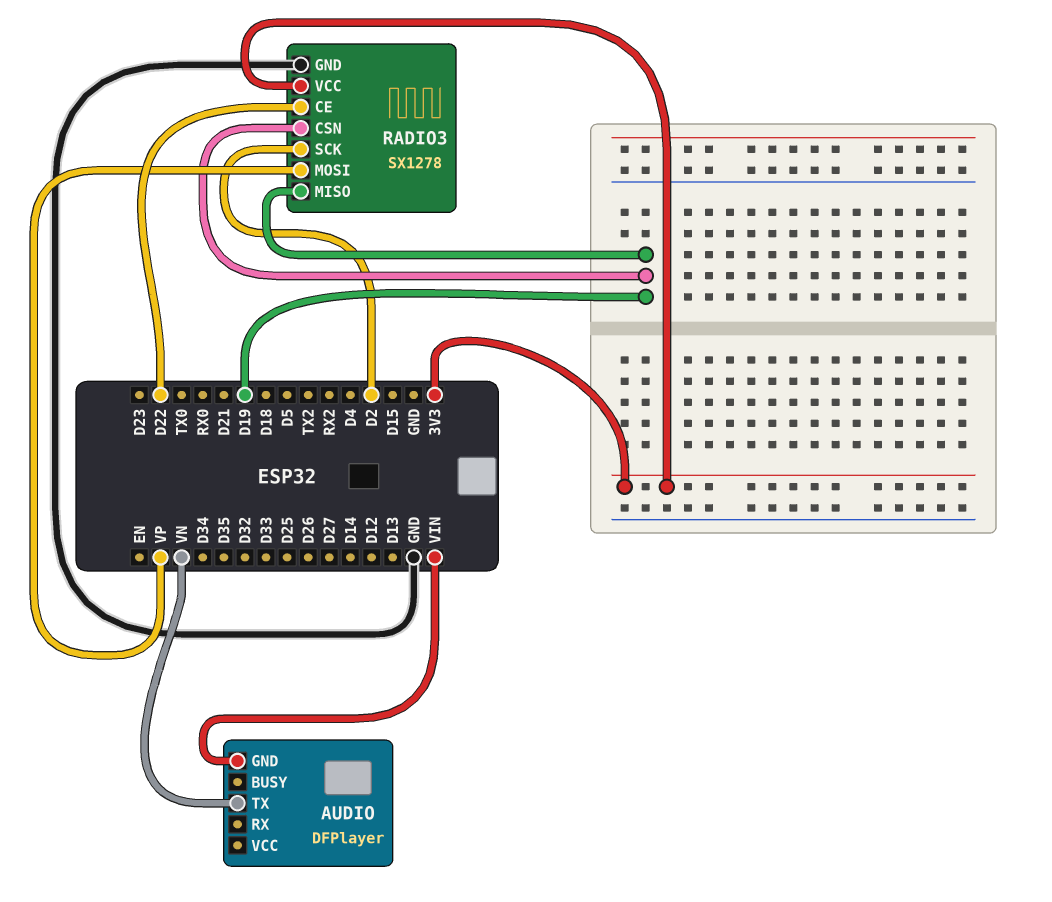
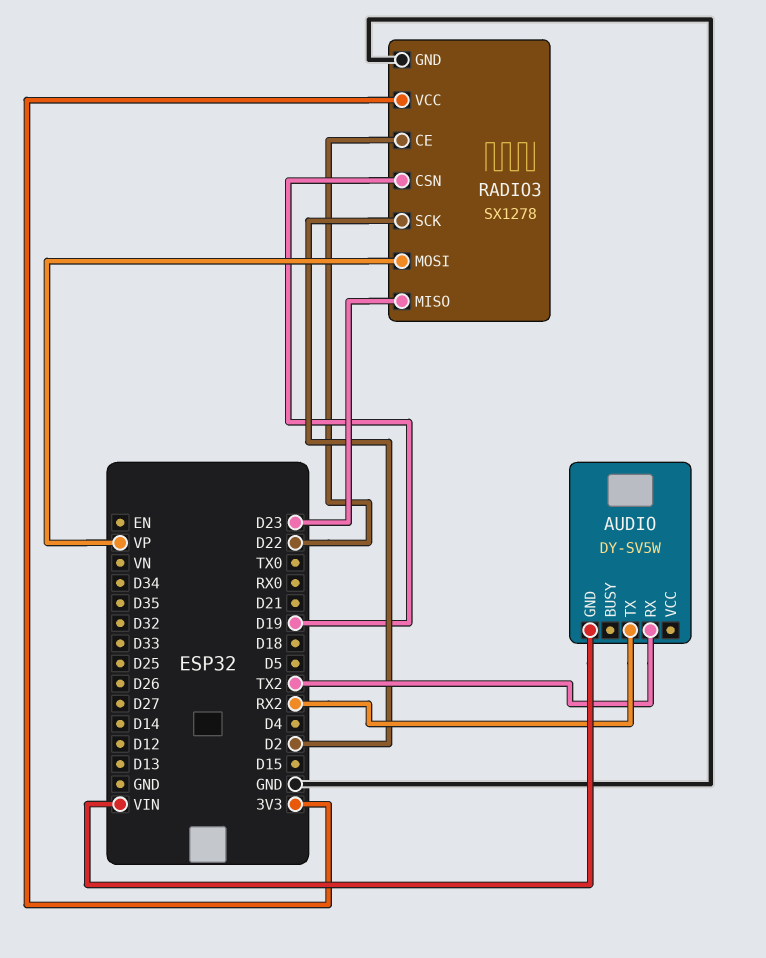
AUDIO: DFPlayer -> DY-SV5W
AUDIO pin RX: none -> TX2
AUDIO pin TX: VN -> RX2
RADIO3 pin MISO: D19 -> D23

